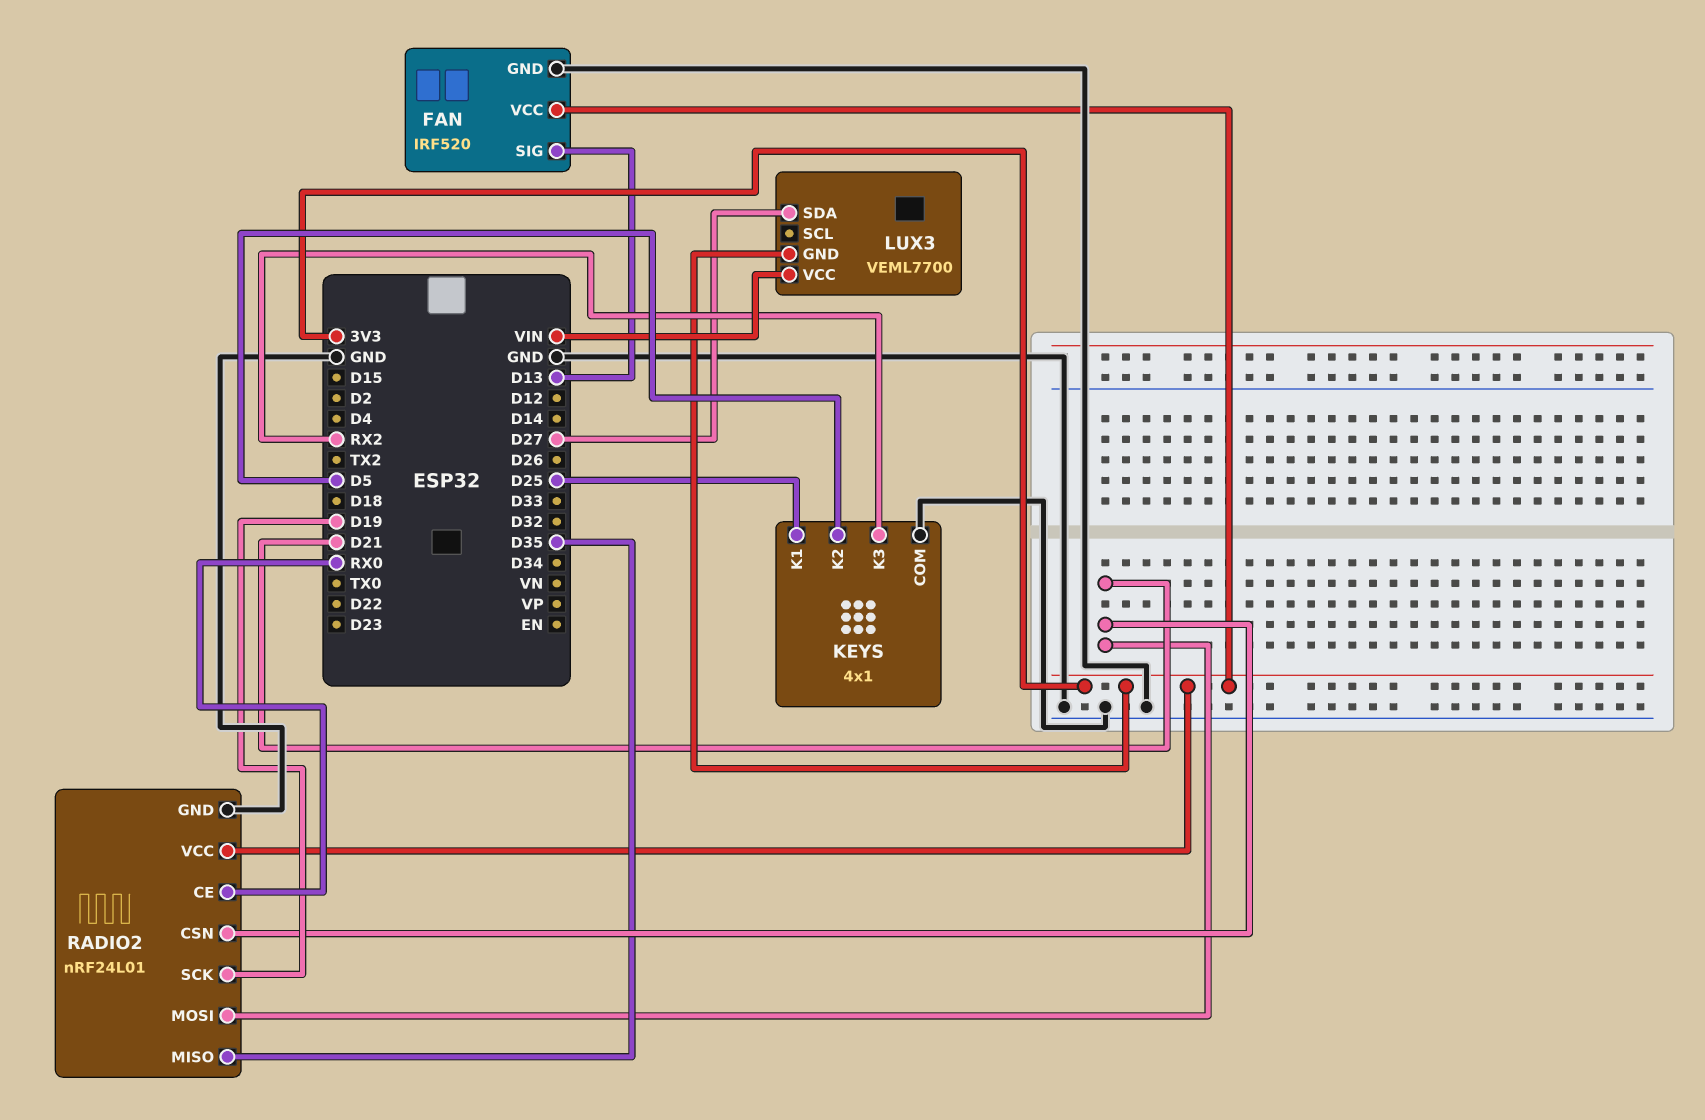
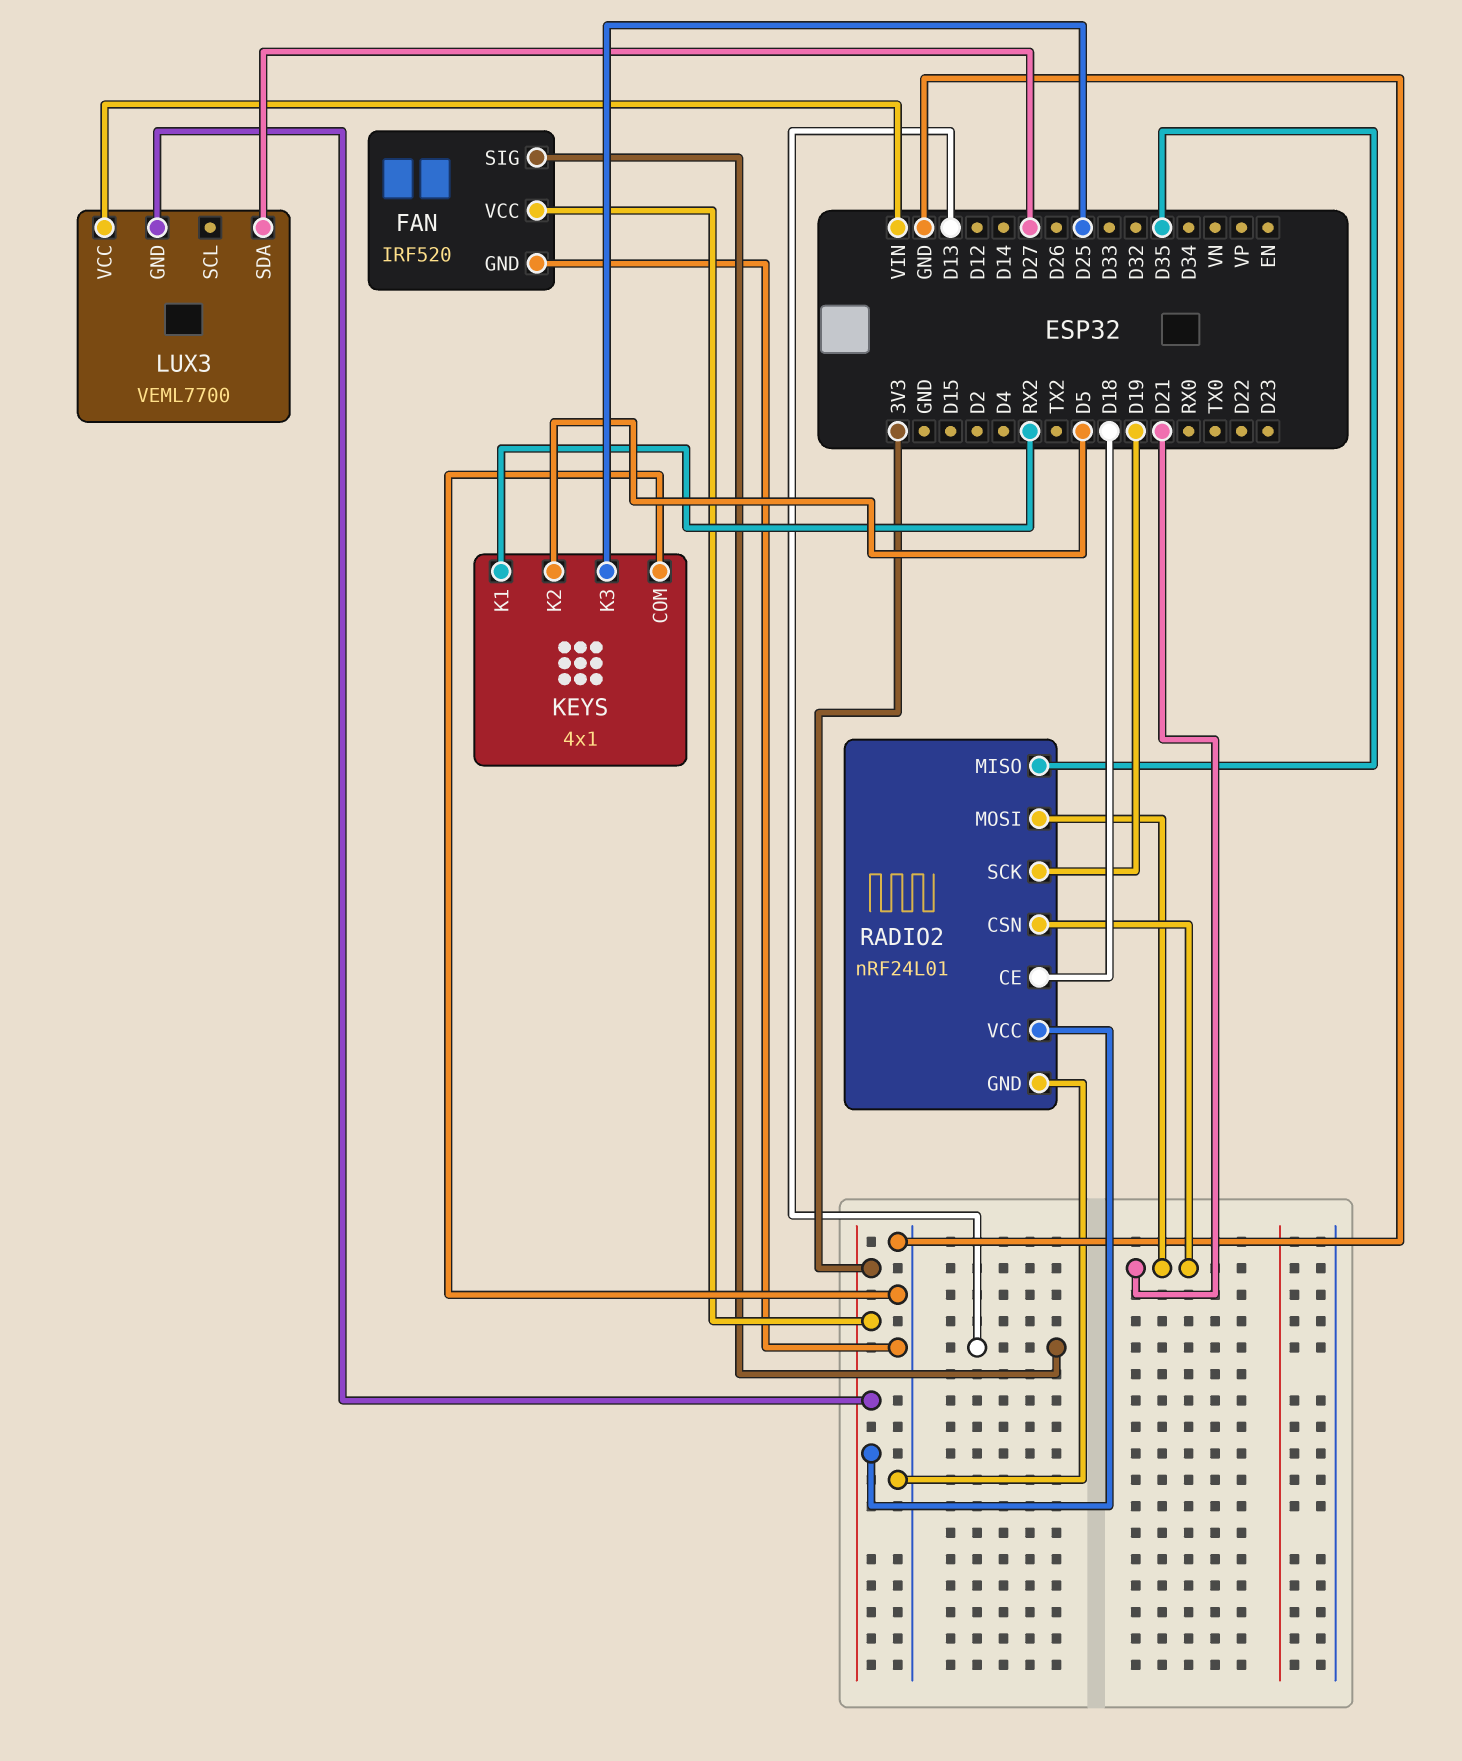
KEYS pin K1: D25 -> RX2
KEYS pin K3: RX2 -> D25
RADIO2 pin CE: RX0 -> D18

